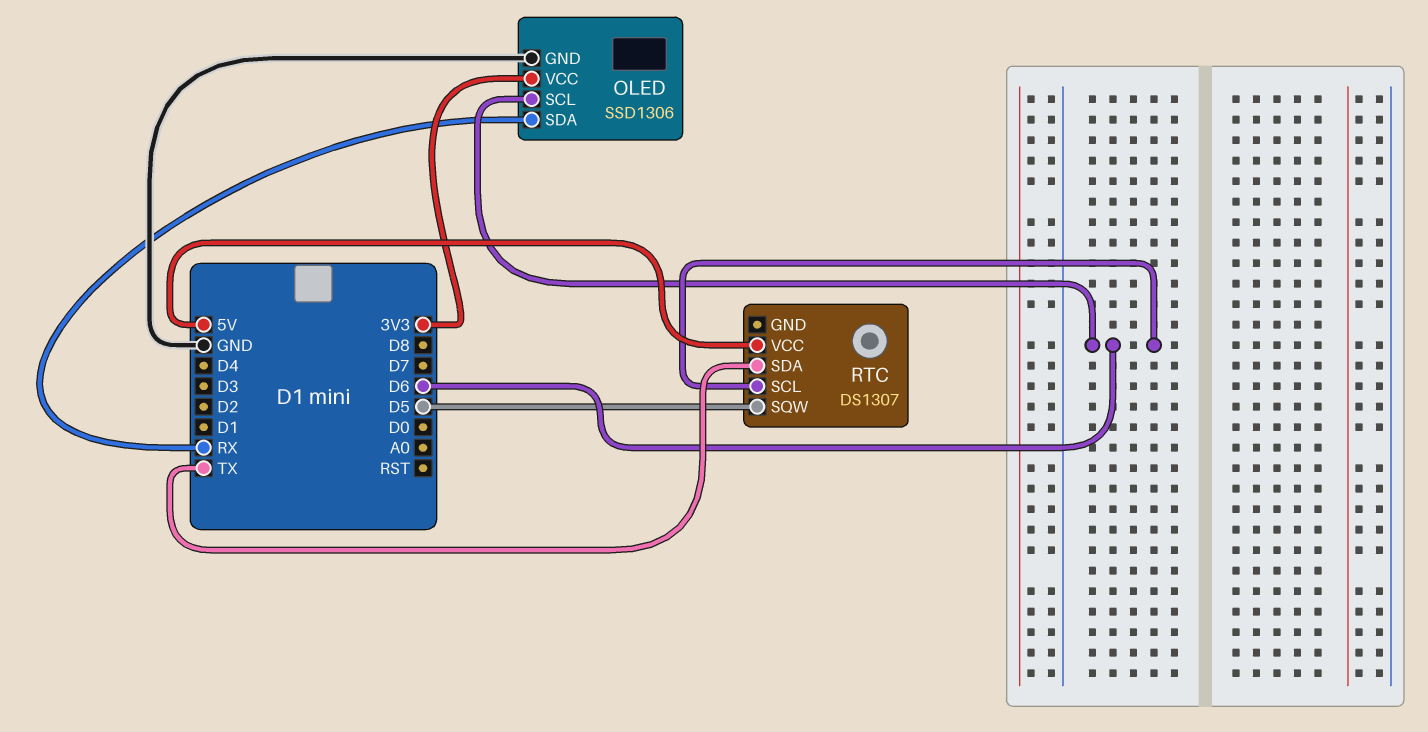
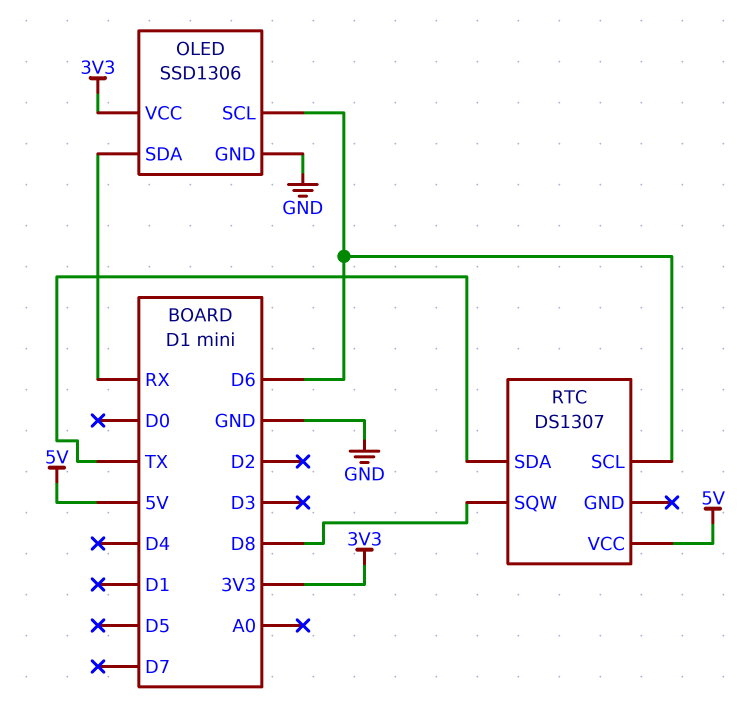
RTC pin SQW: D5 -> D8

